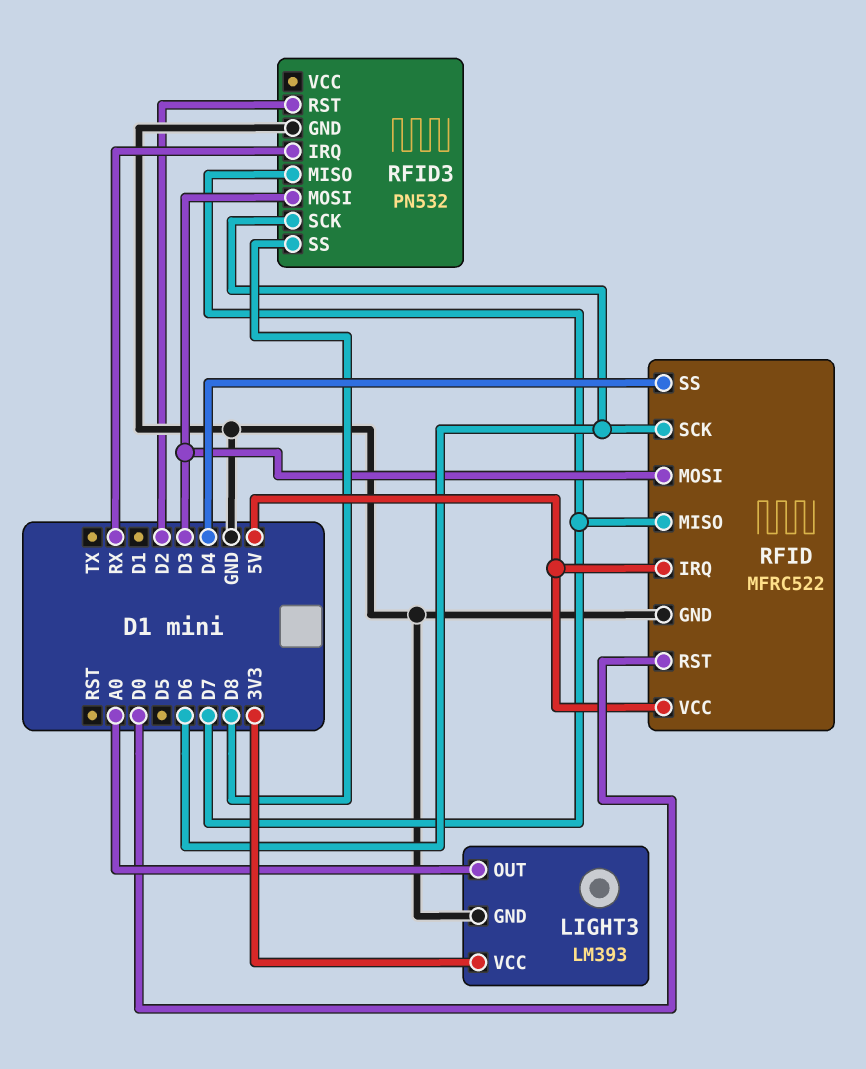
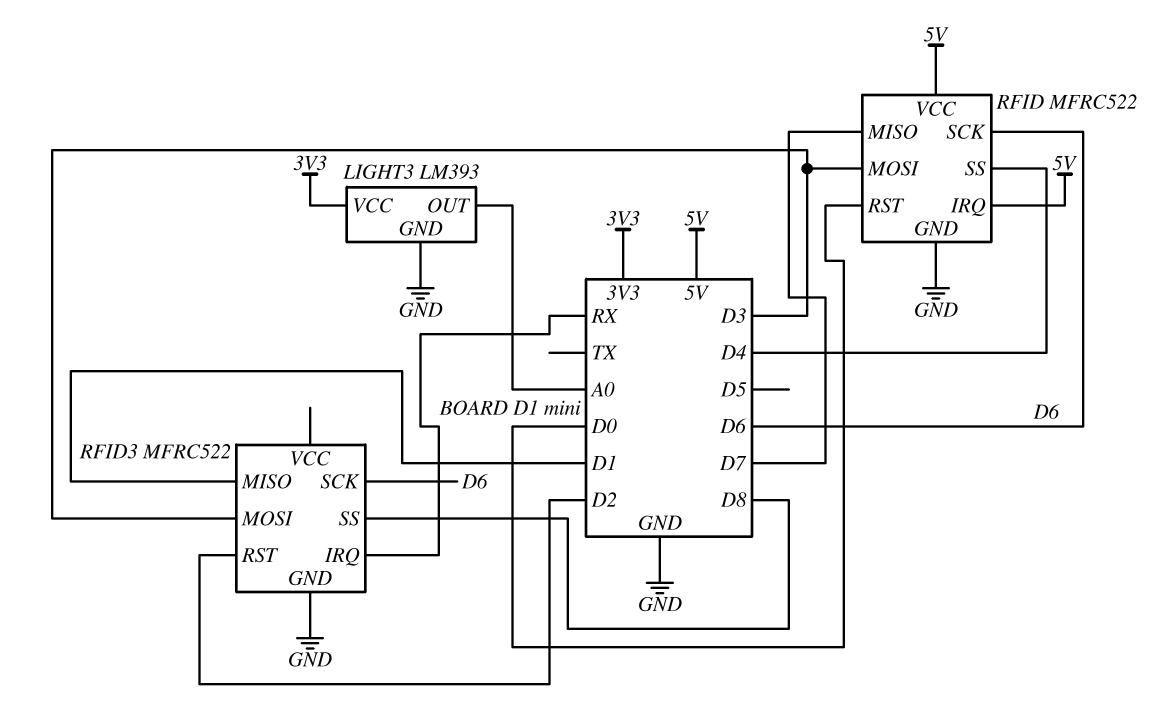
RFID3: PN532 -> MFRC522
RFID3 pin MISO: D7 -> D1

